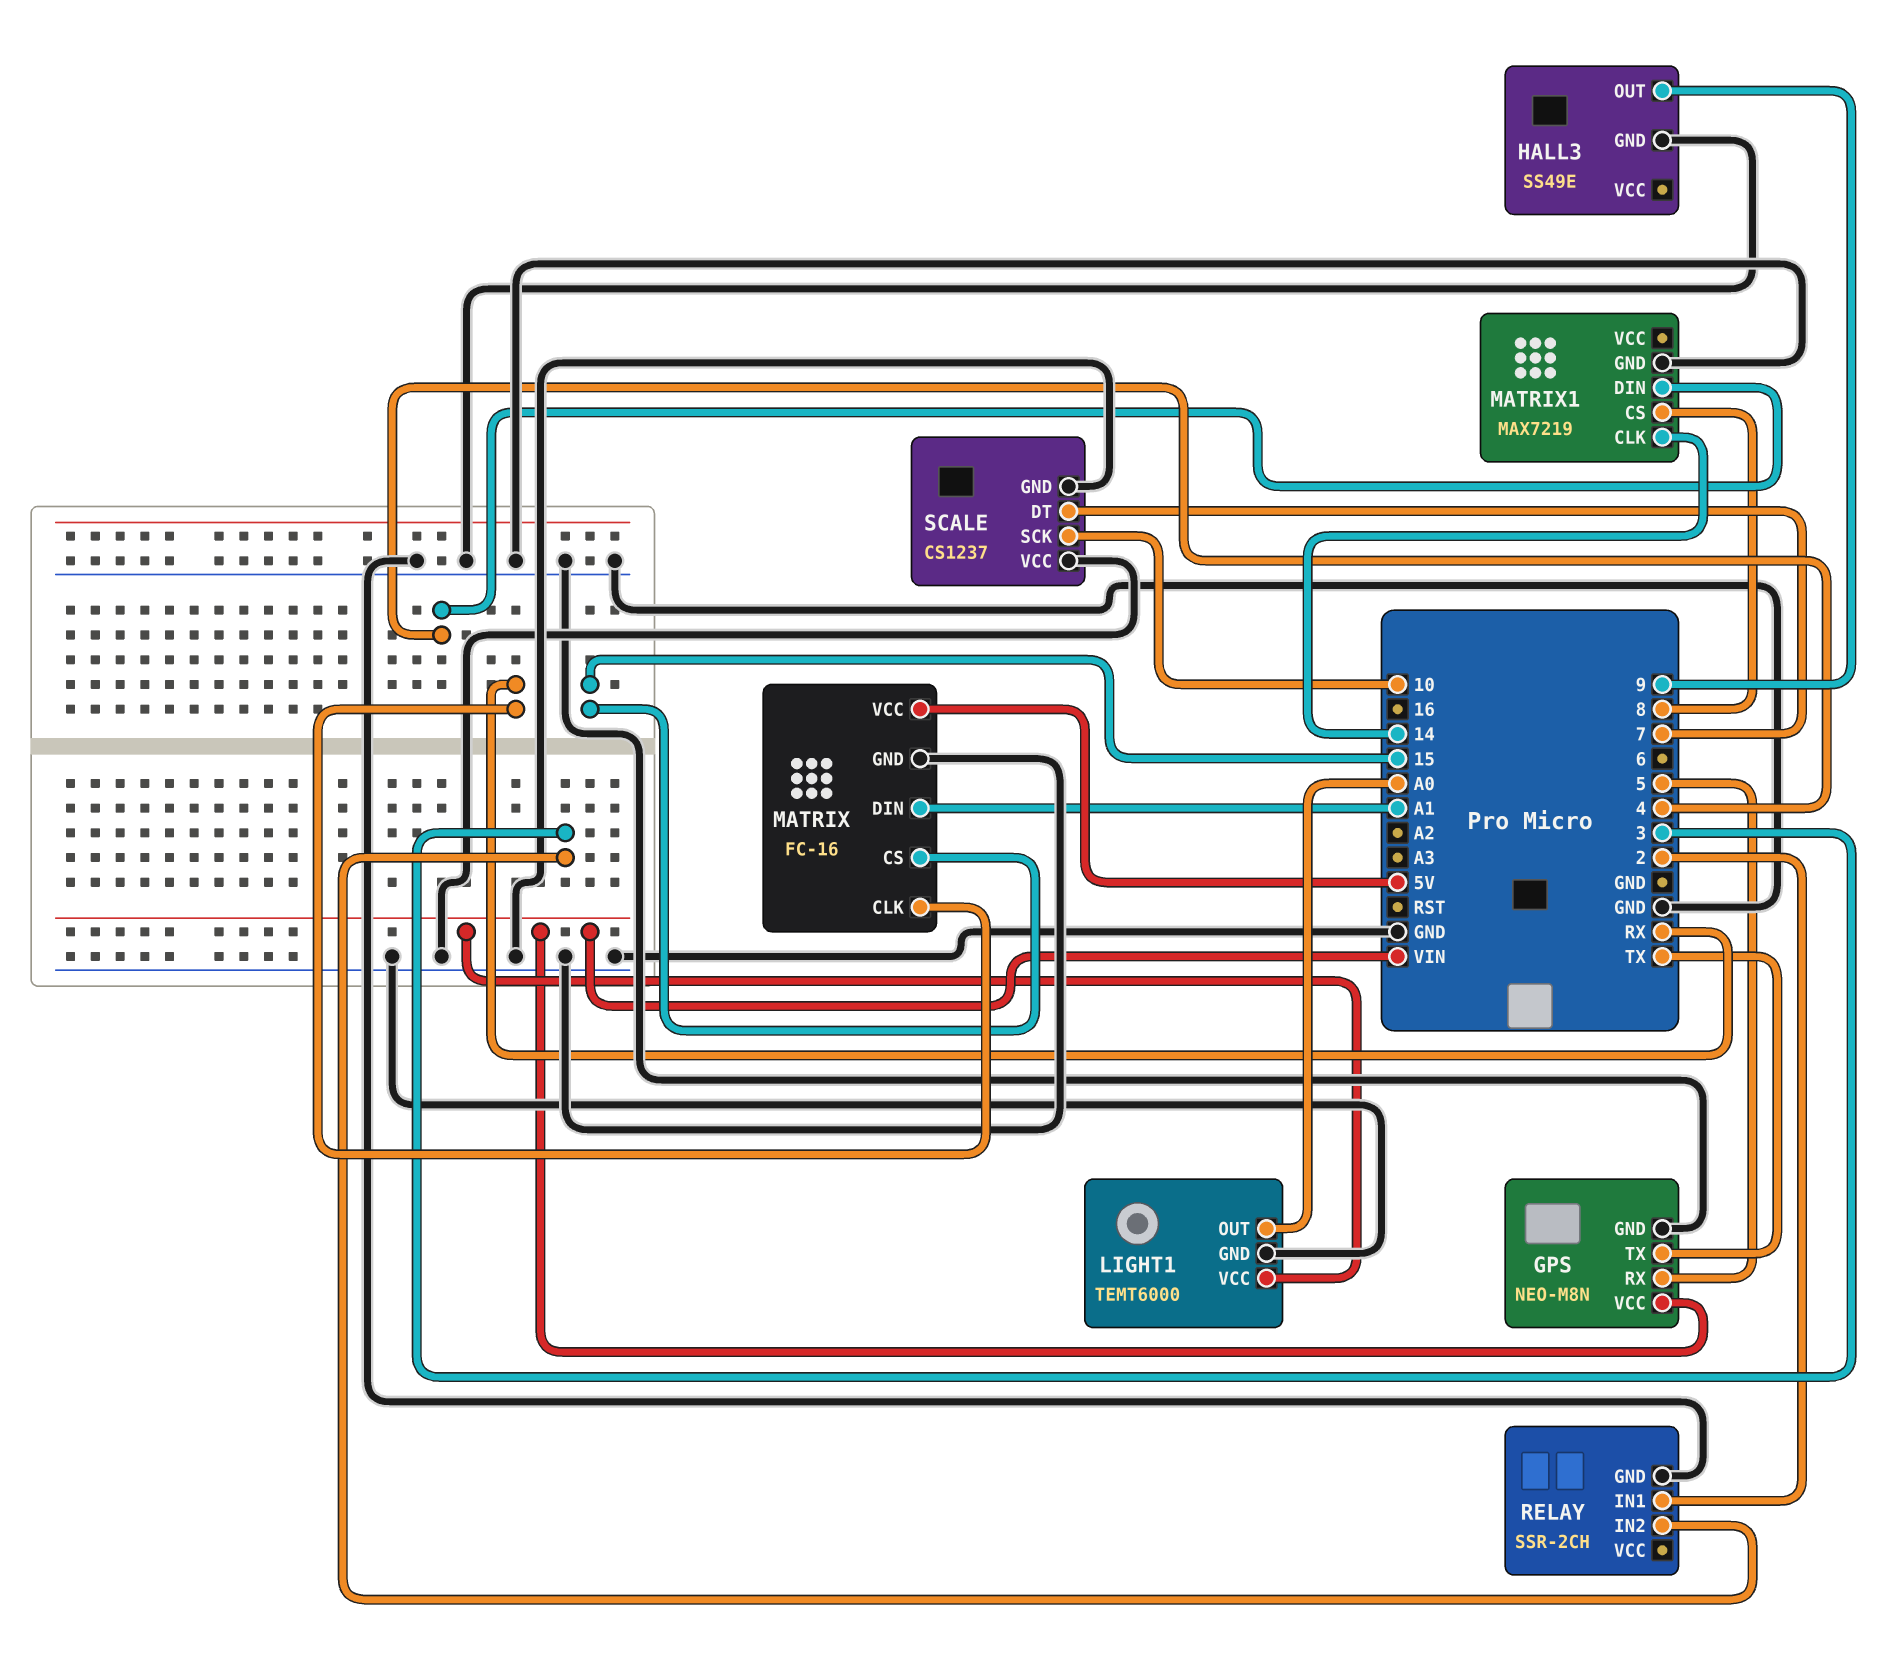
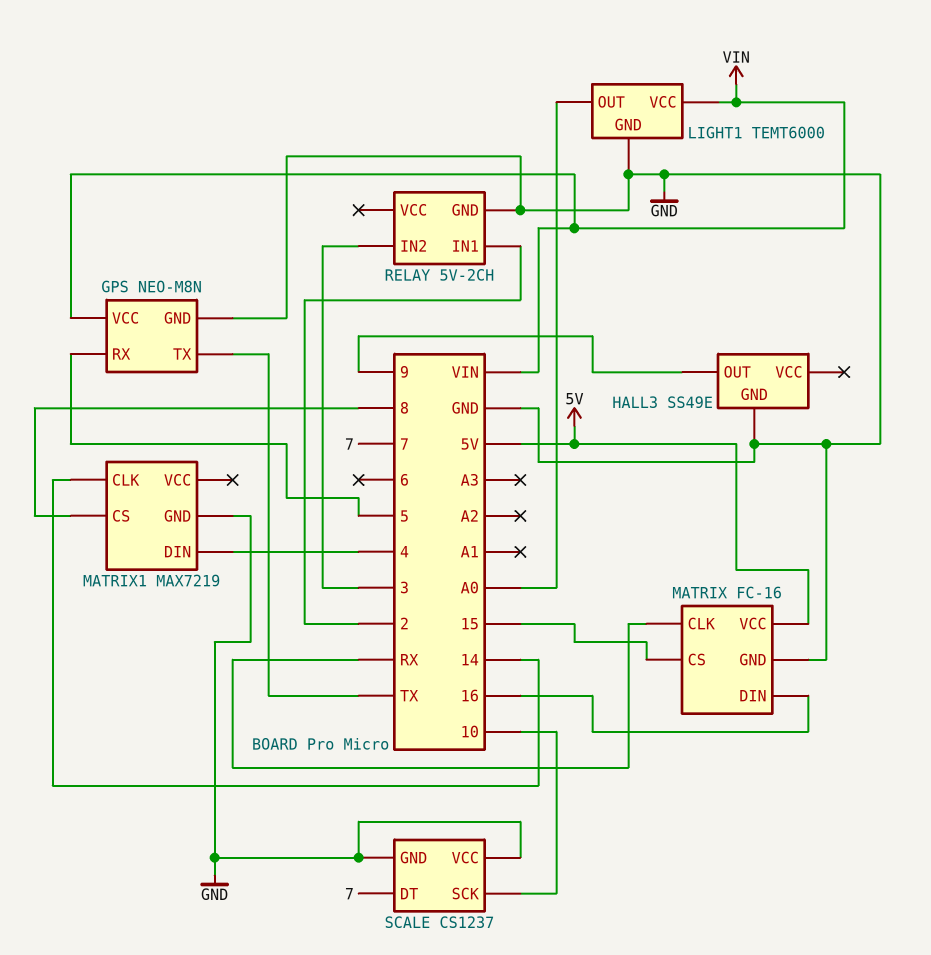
MATRIX pin DIN: A1 -> 16
RELAY: SSR-2CH -> 5V-2CH

